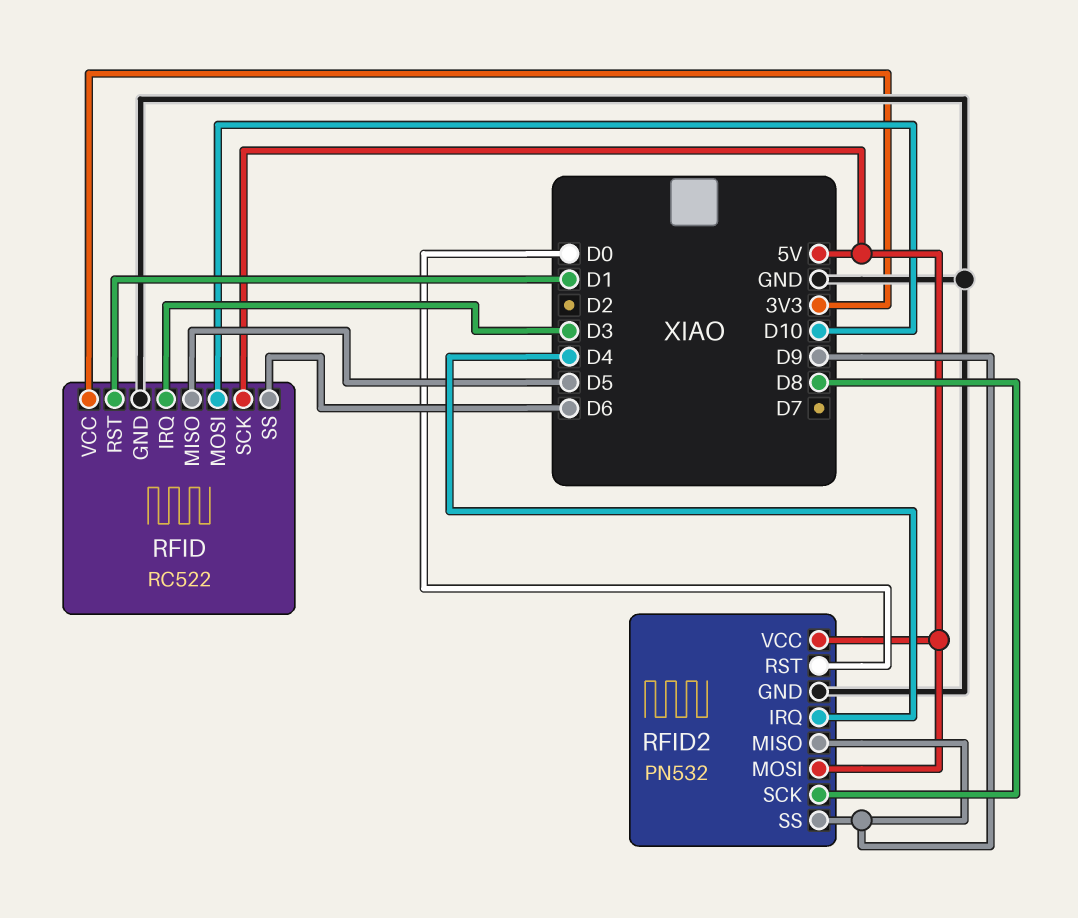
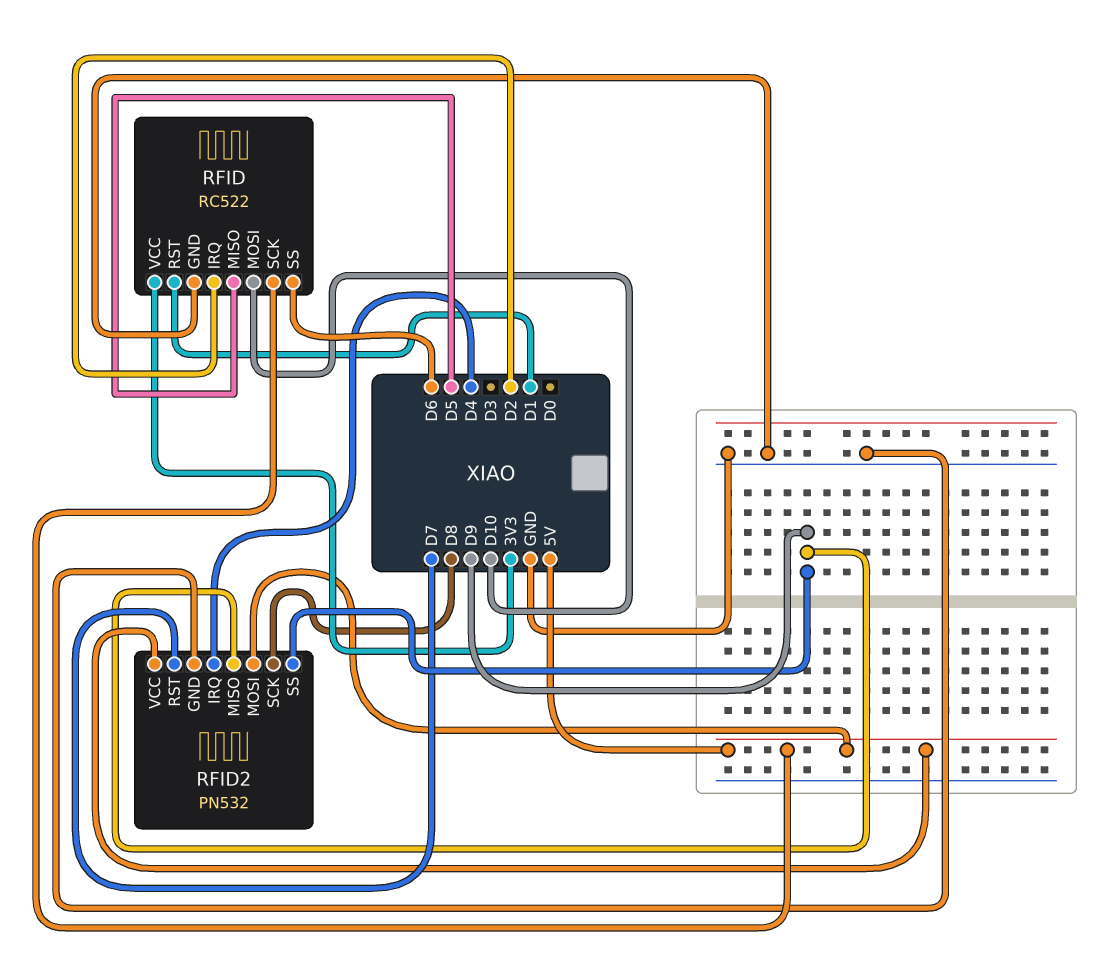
RFID pin IRQ: D3 -> D2
RFID2 pin RST: D0 -> D7

